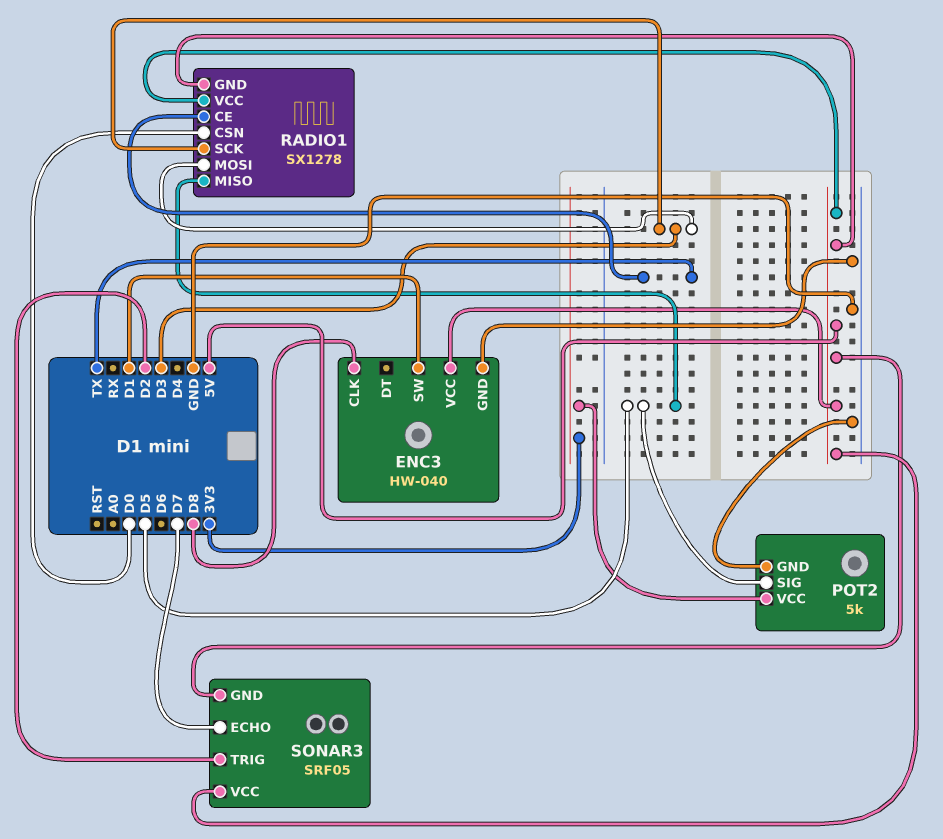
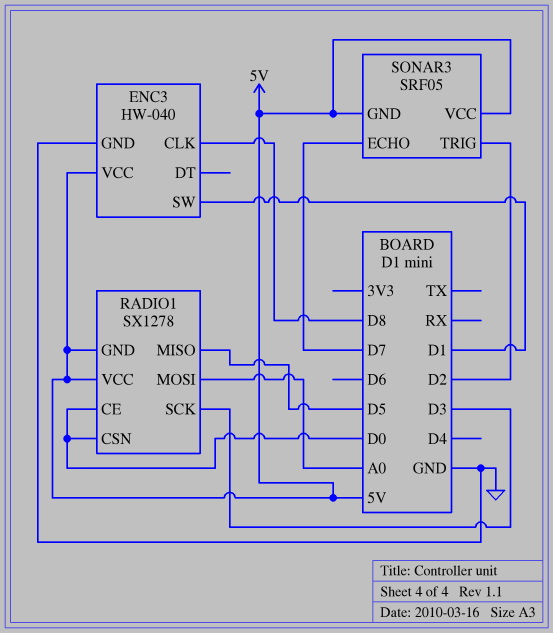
POT2: 5k -> none
POT2 pin GND: GND -> none
POT2 pin SIG: D5 -> none
POT2 pin VCC: 3V3 -> none
RADIO1 pin CE: TX -> D0
RADIO1 pin MOSI: D3 -> A0

